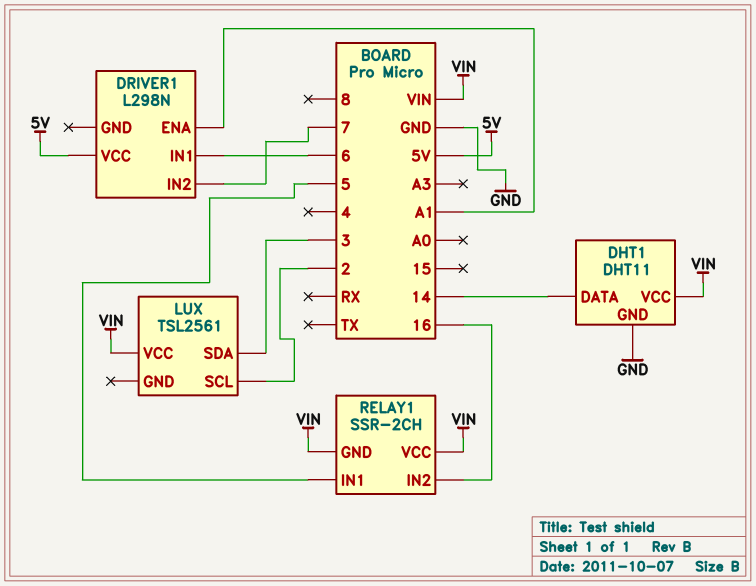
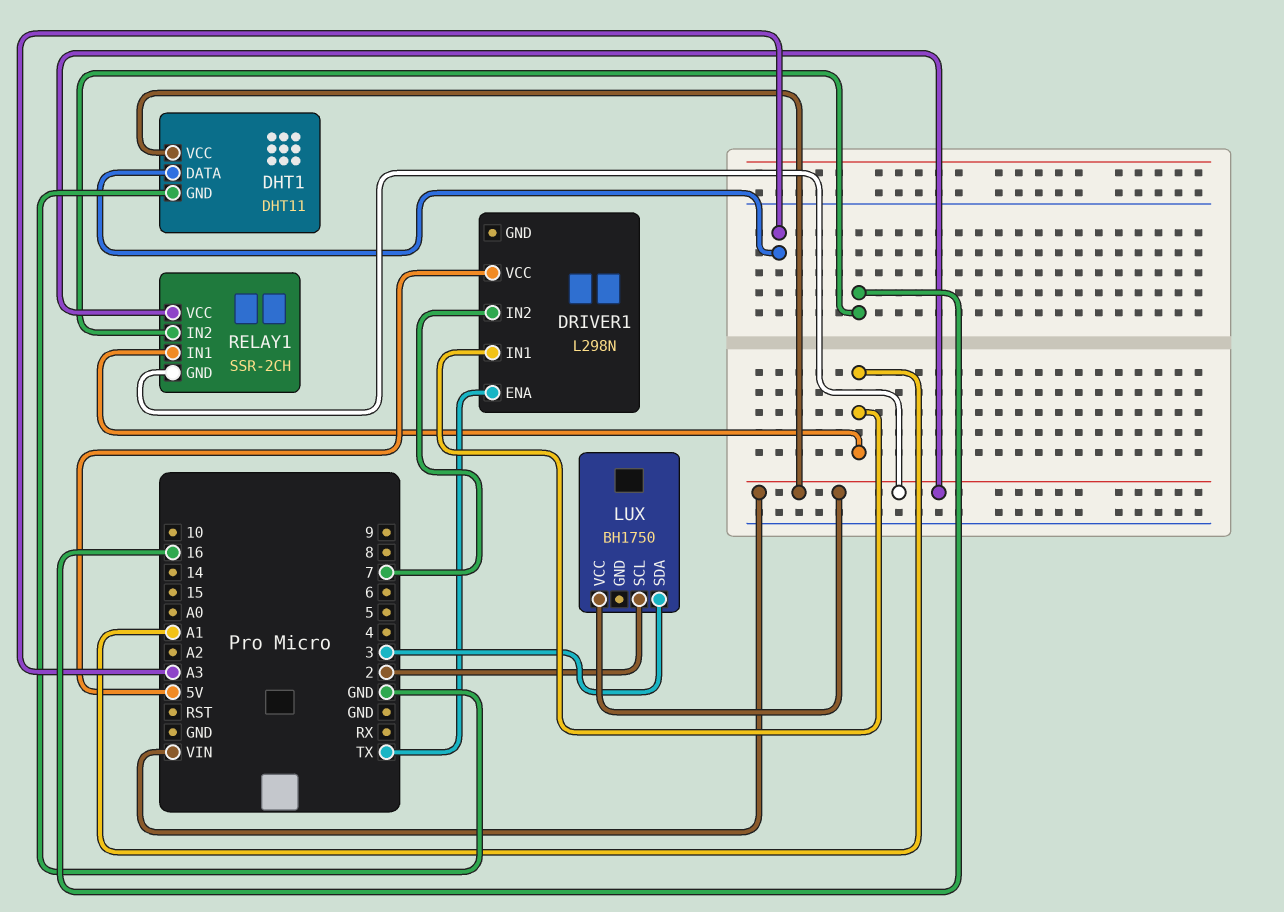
DHT1 pin DATA: 14 -> A3
DRIVER1 pin ENA: A1 -> TX
DRIVER1 pin IN1: 6 -> A1
LUX: TSL2561 -> BH1750
RELAY1 pin IN1: 5 -> A1

